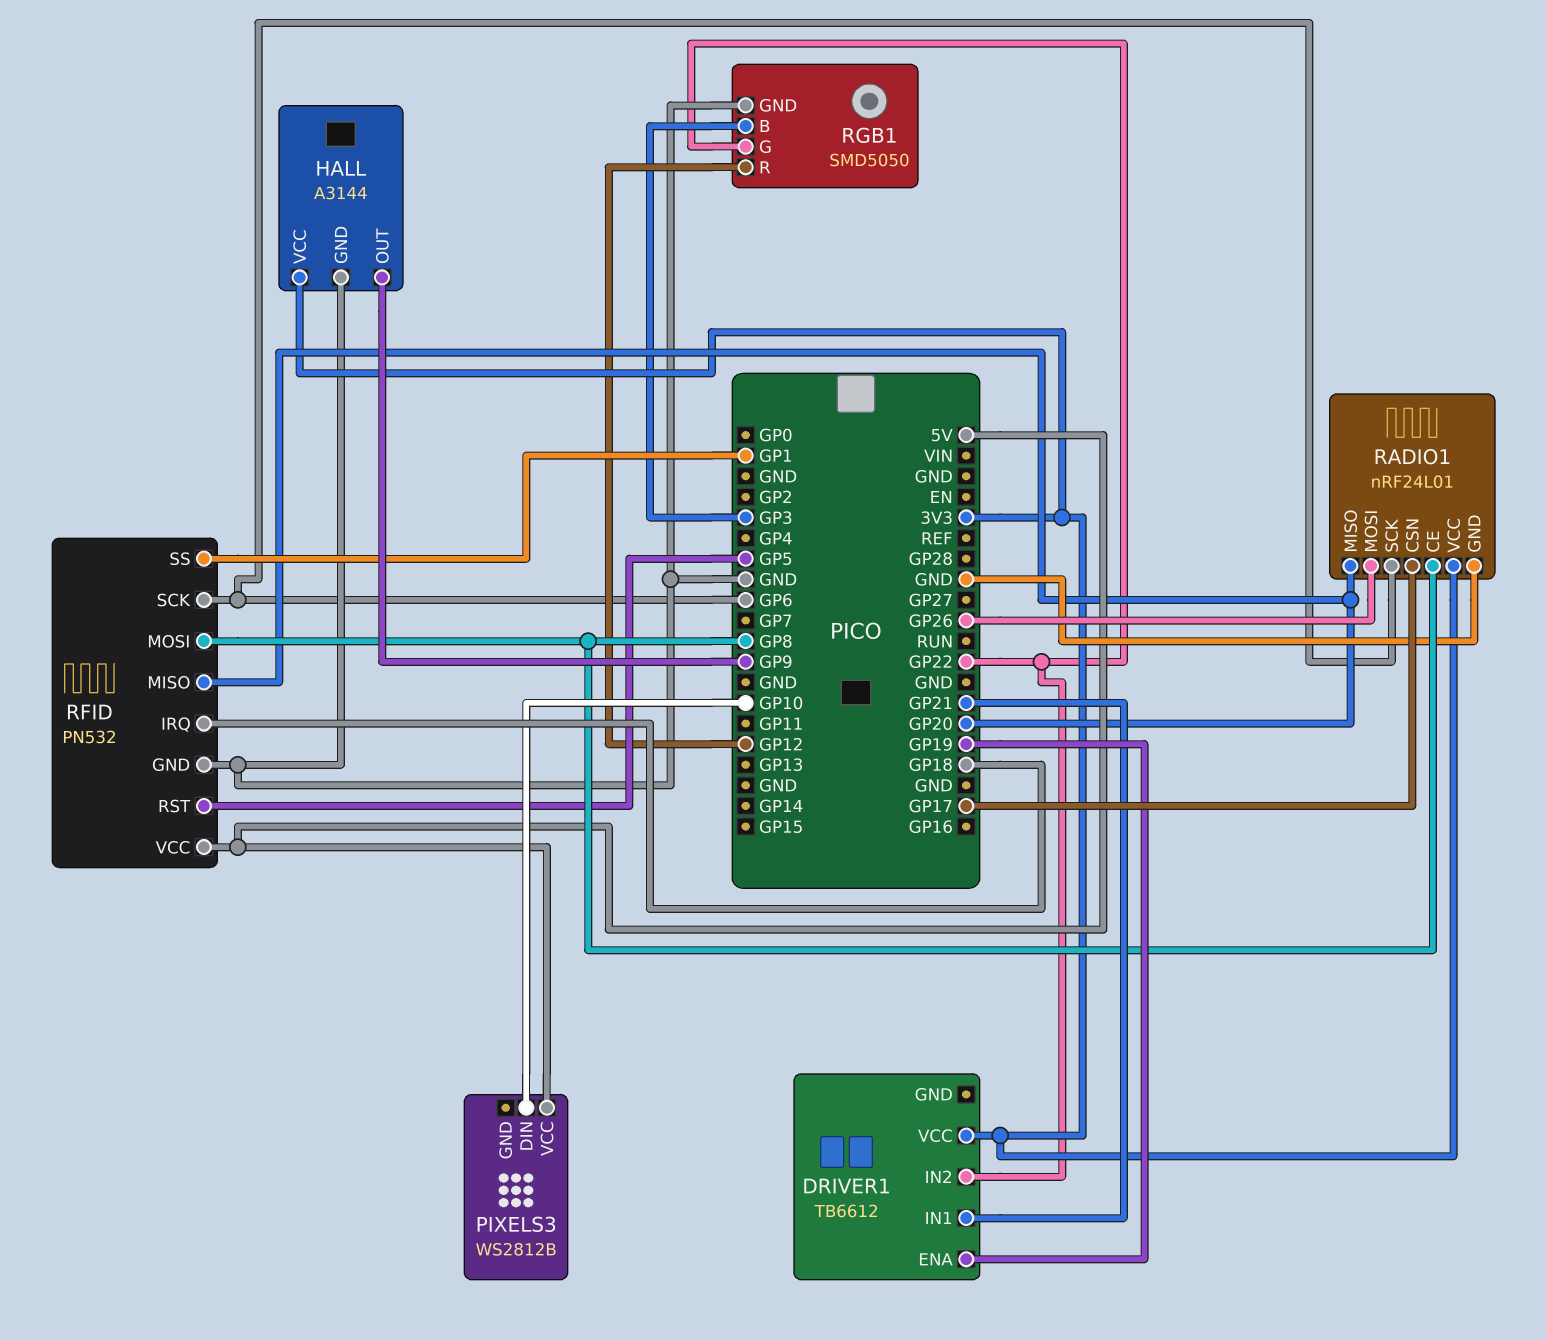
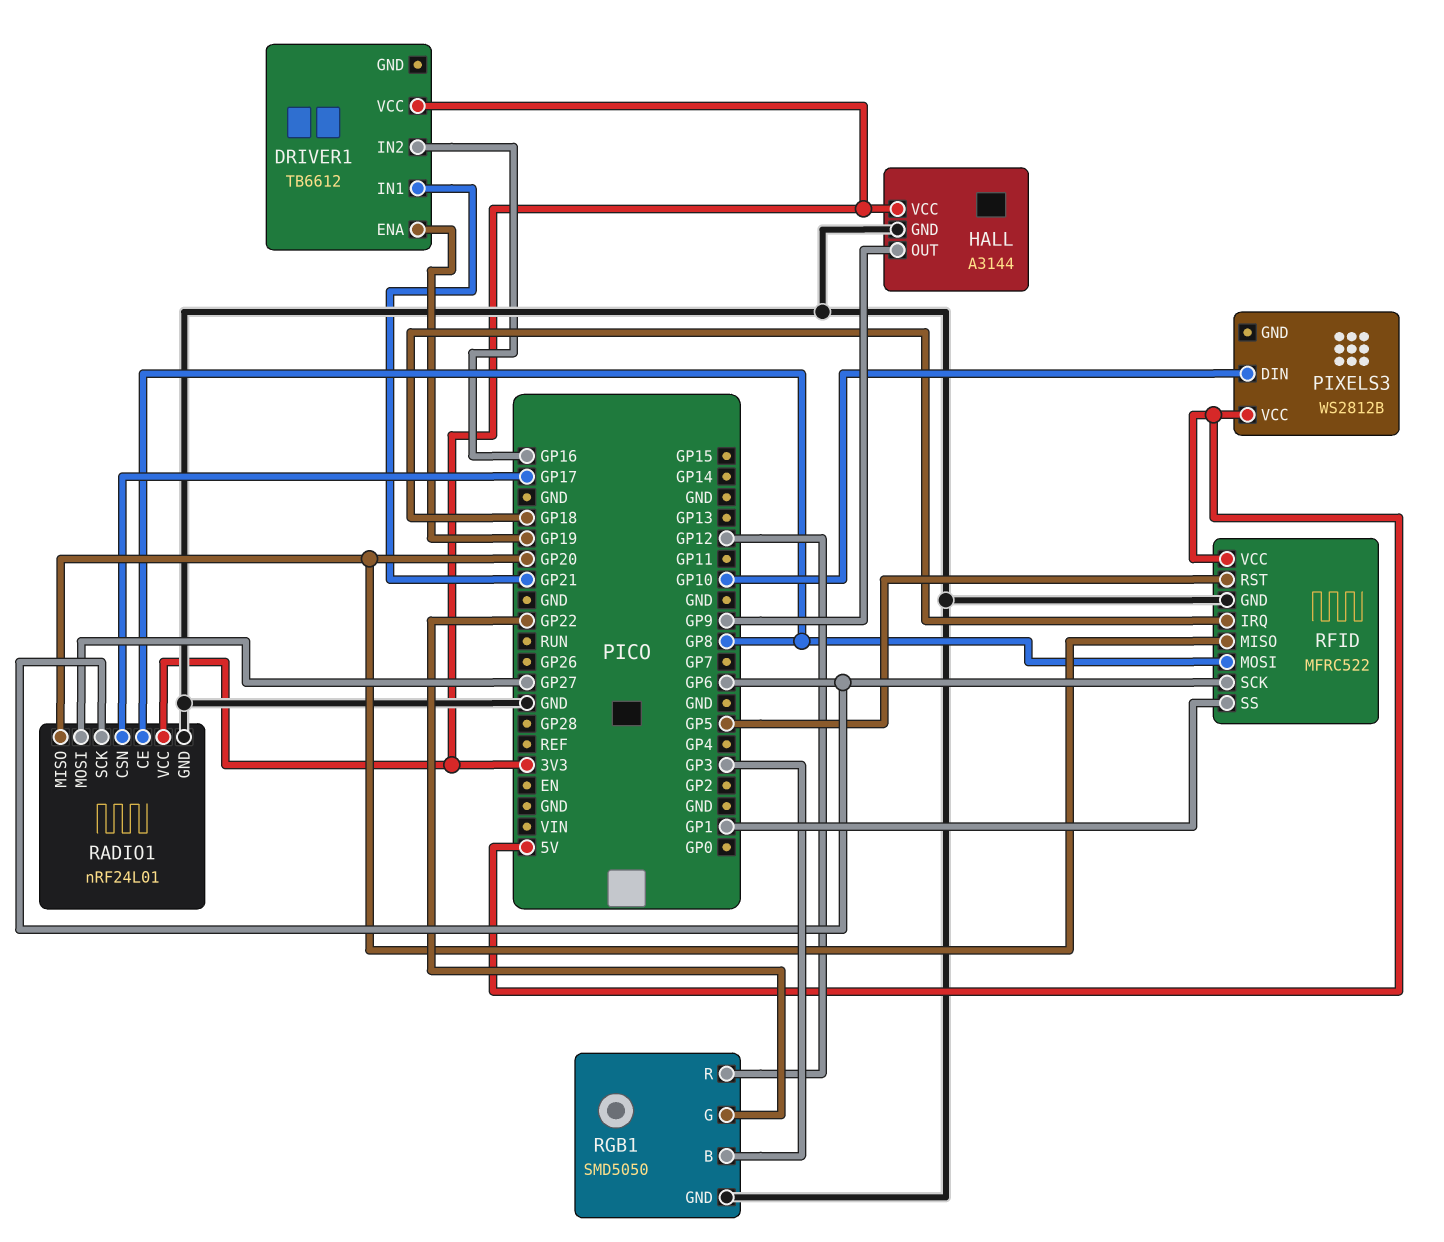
DRIVER1 pin IN2: GP22 -> GP16
RADIO1 pin MOSI: GP26 -> GP27
RFID: PN532 -> MFRC522

